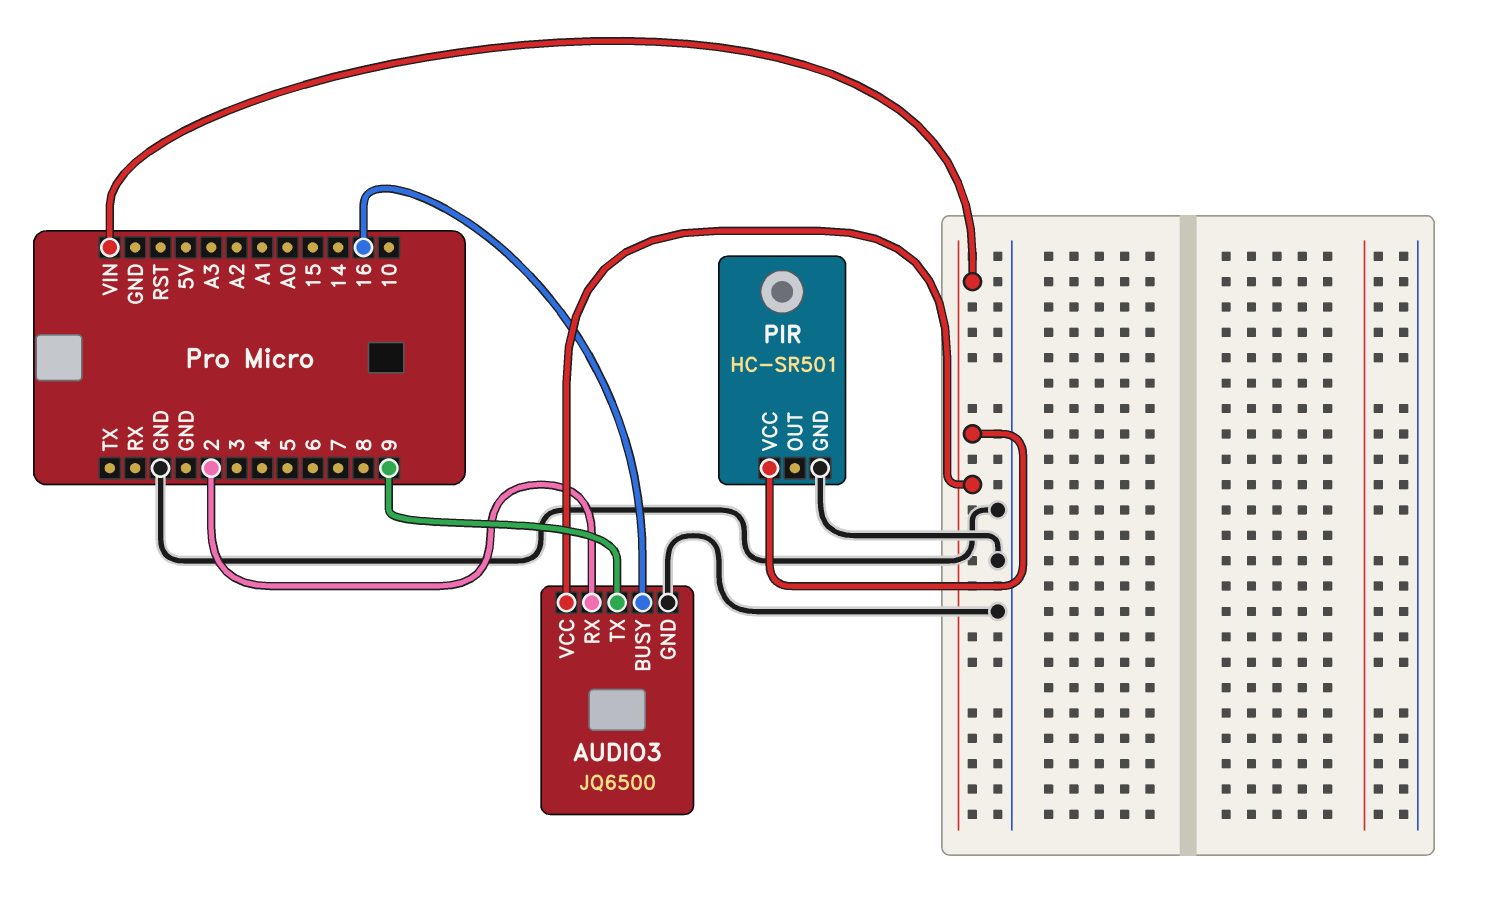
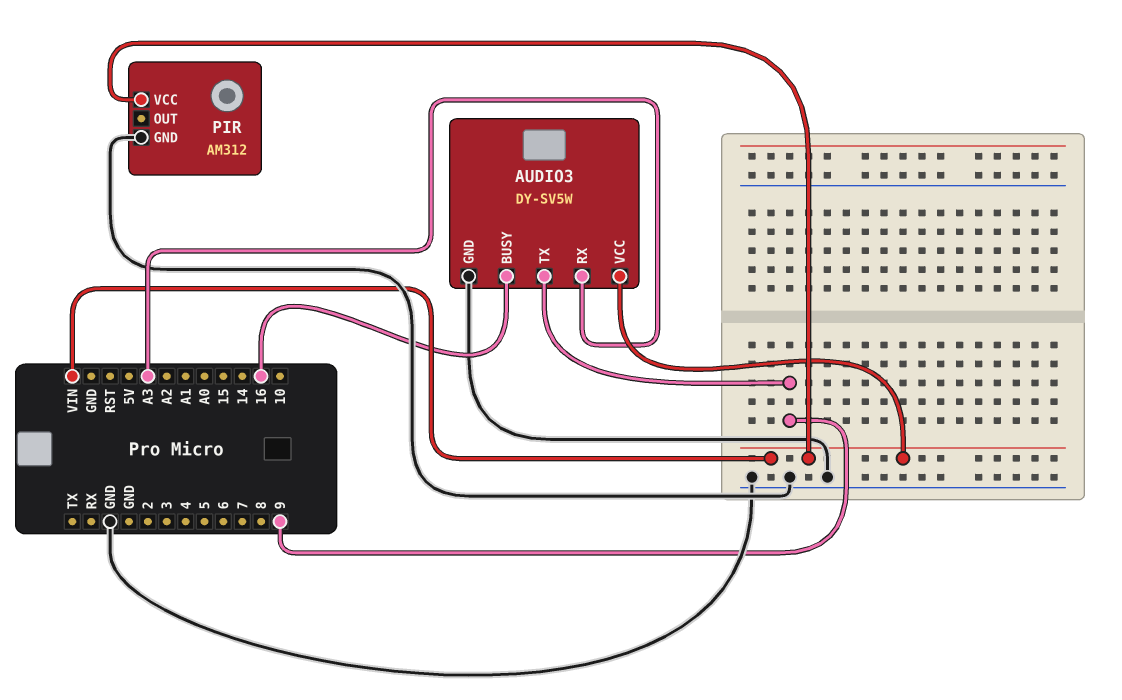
AUDIO3: JQ6500 -> DY-SV5W
AUDIO3 pin RX: 2 -> A3
PIR: HC-SR501 -> AM312

